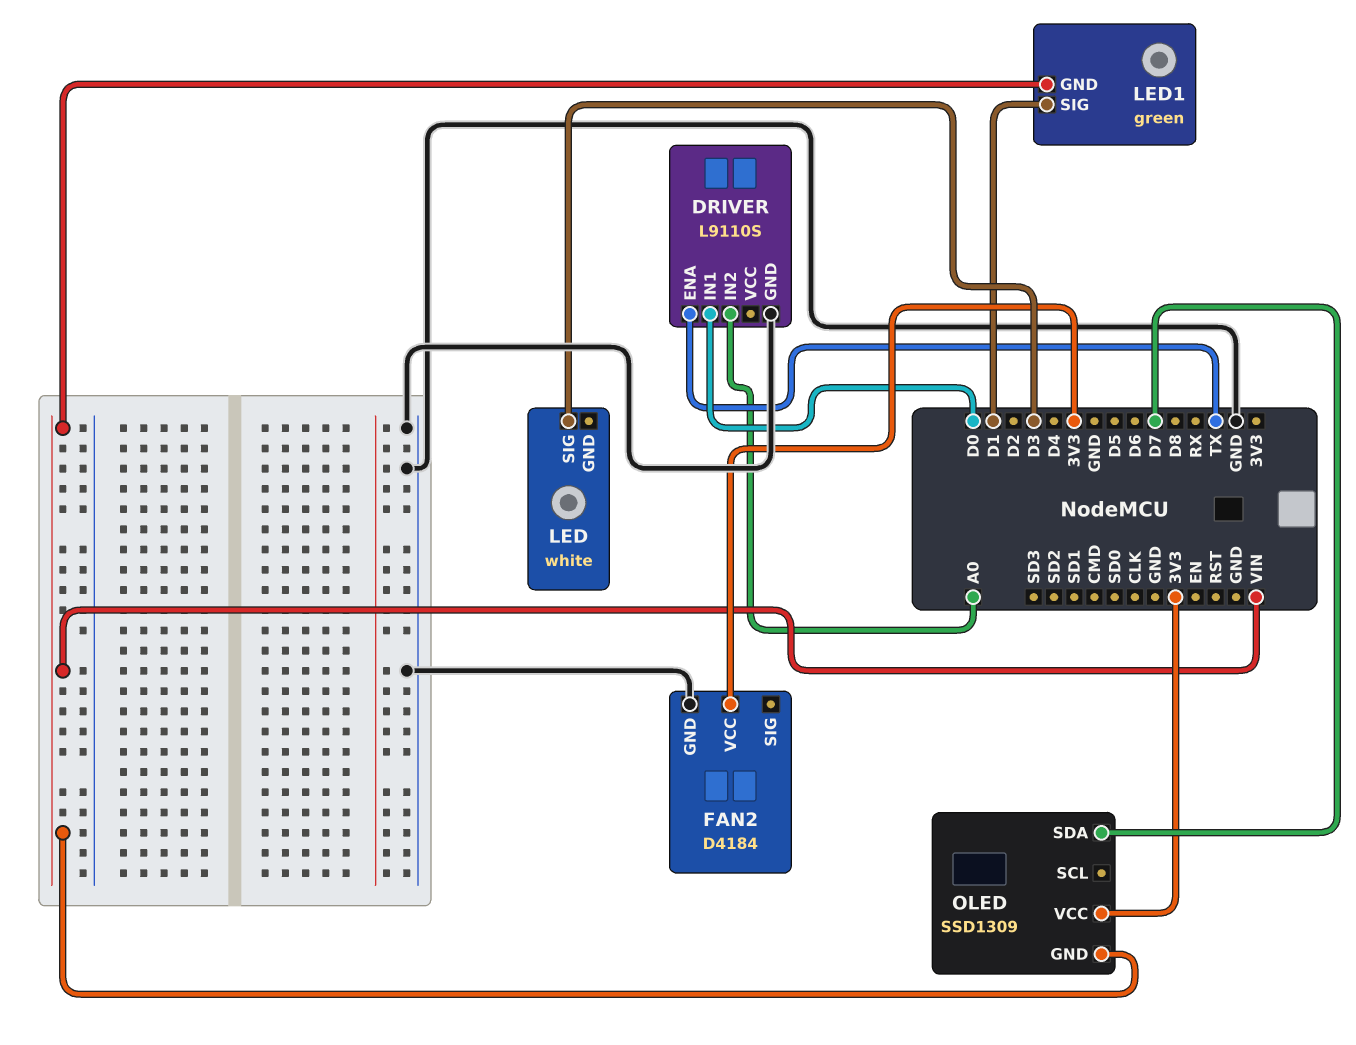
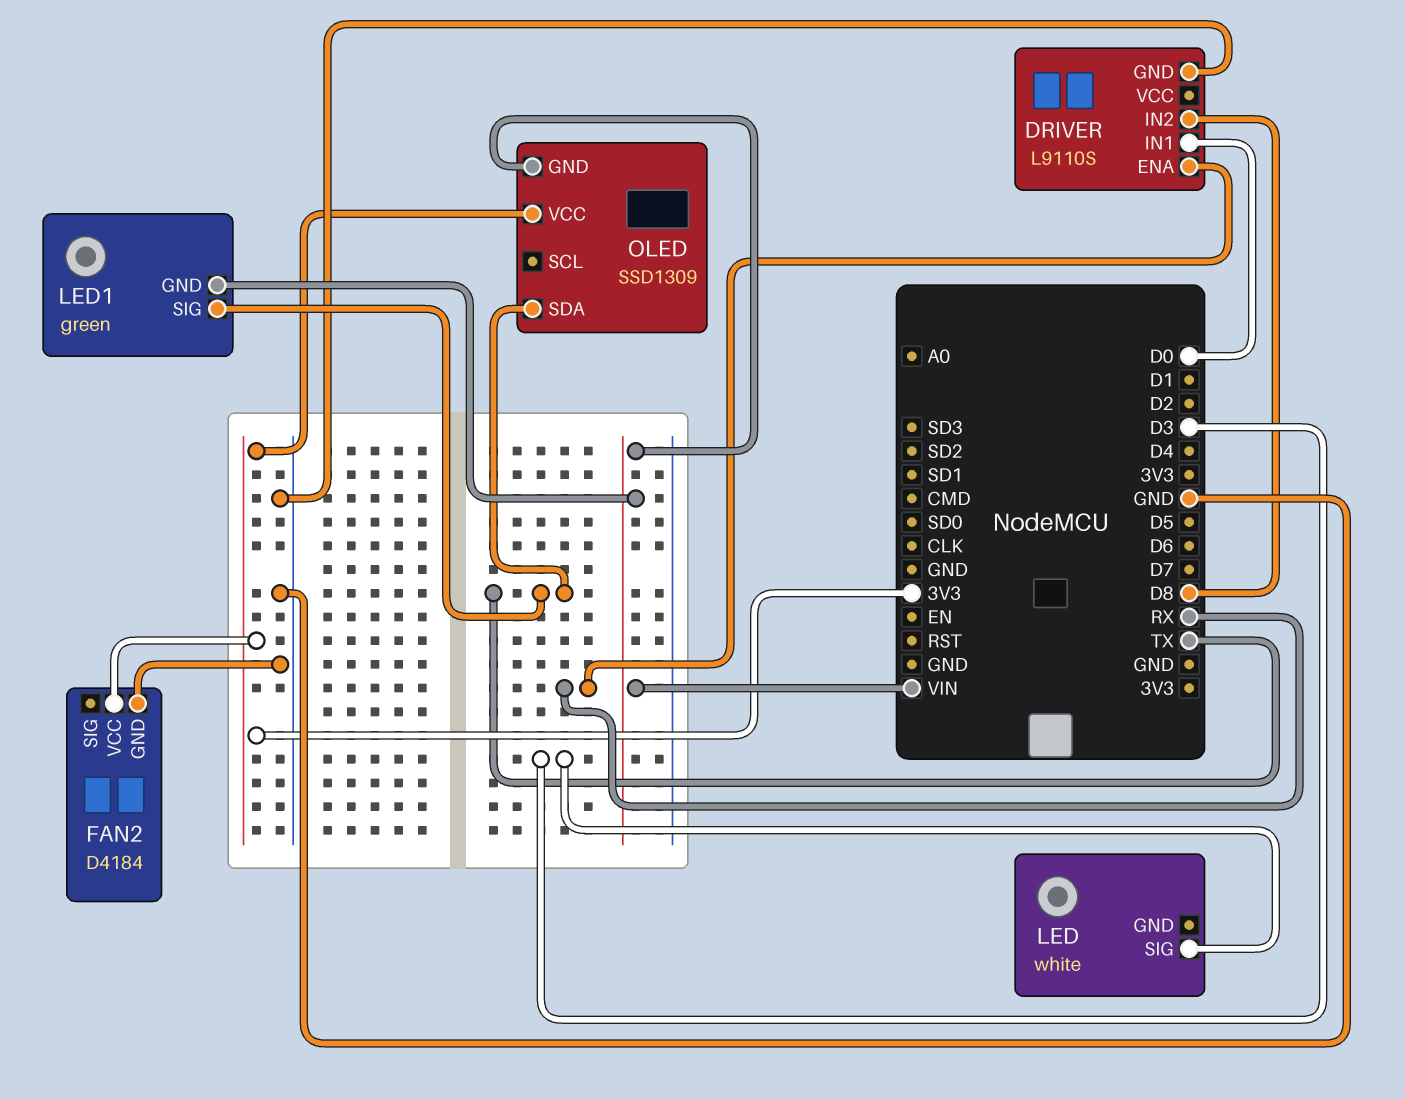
DRIVER pin ENA: TX -> RX
DRIVER pin IN2: A0 -> D8
LED1 pin SIG: D1 -> TX
OLED pin SDA: D7 -> TX

